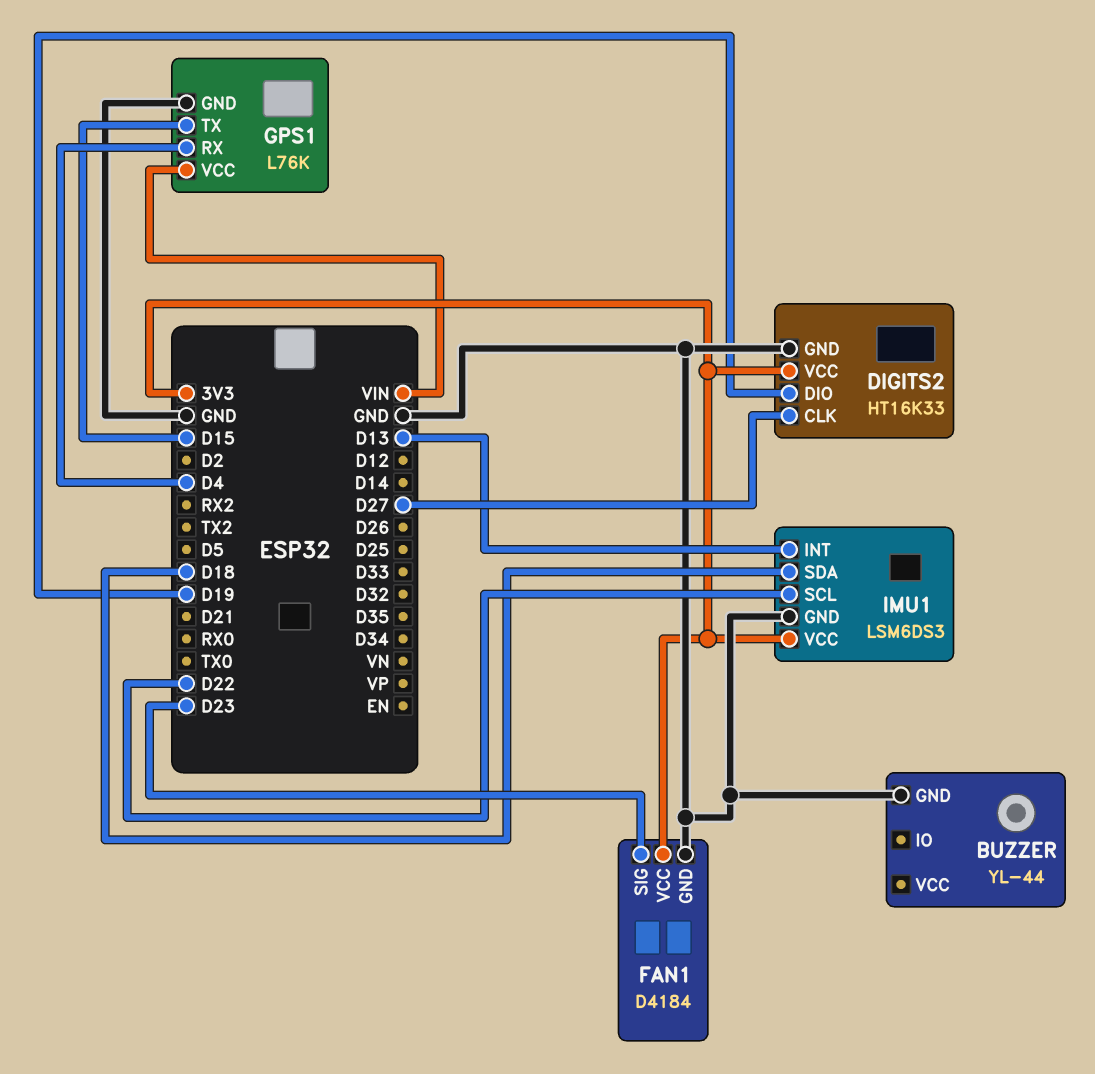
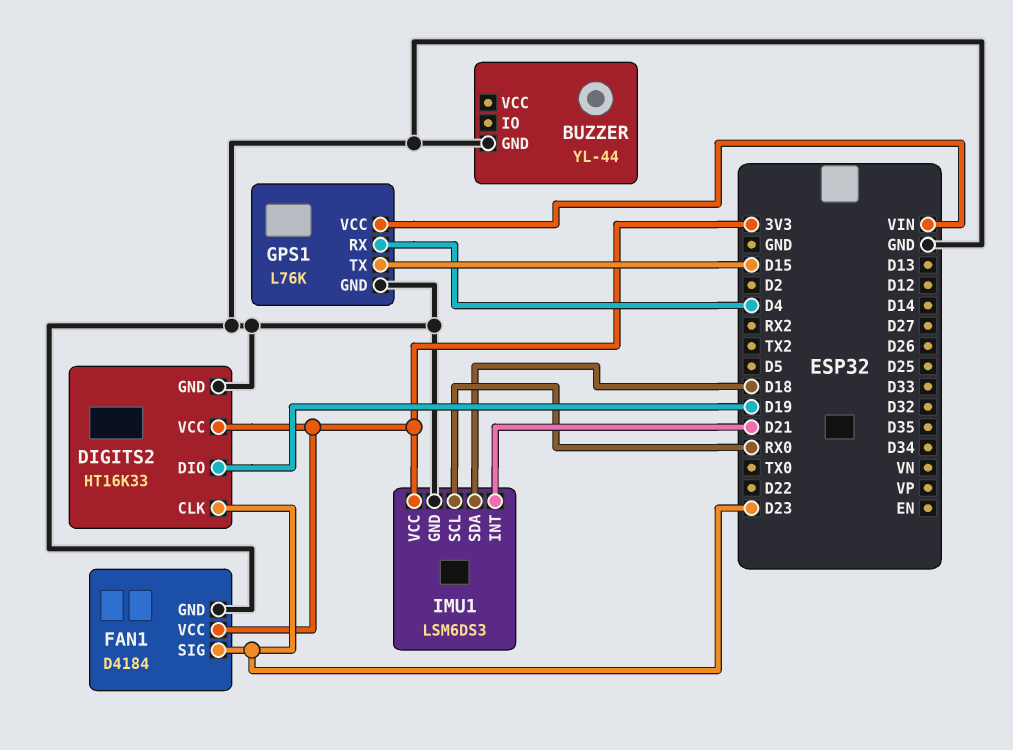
DIGITS2 pin CLK: D27 -> D23
IMU1 pin INT: D13 -> D21
IMU1 pin SCL: D22 -> RX0

